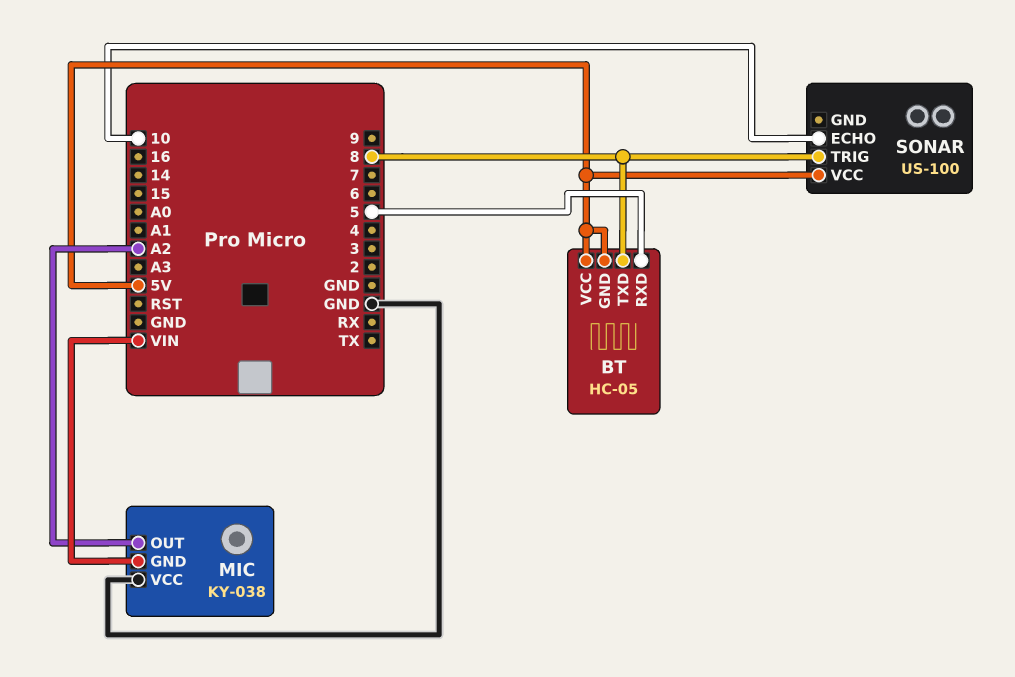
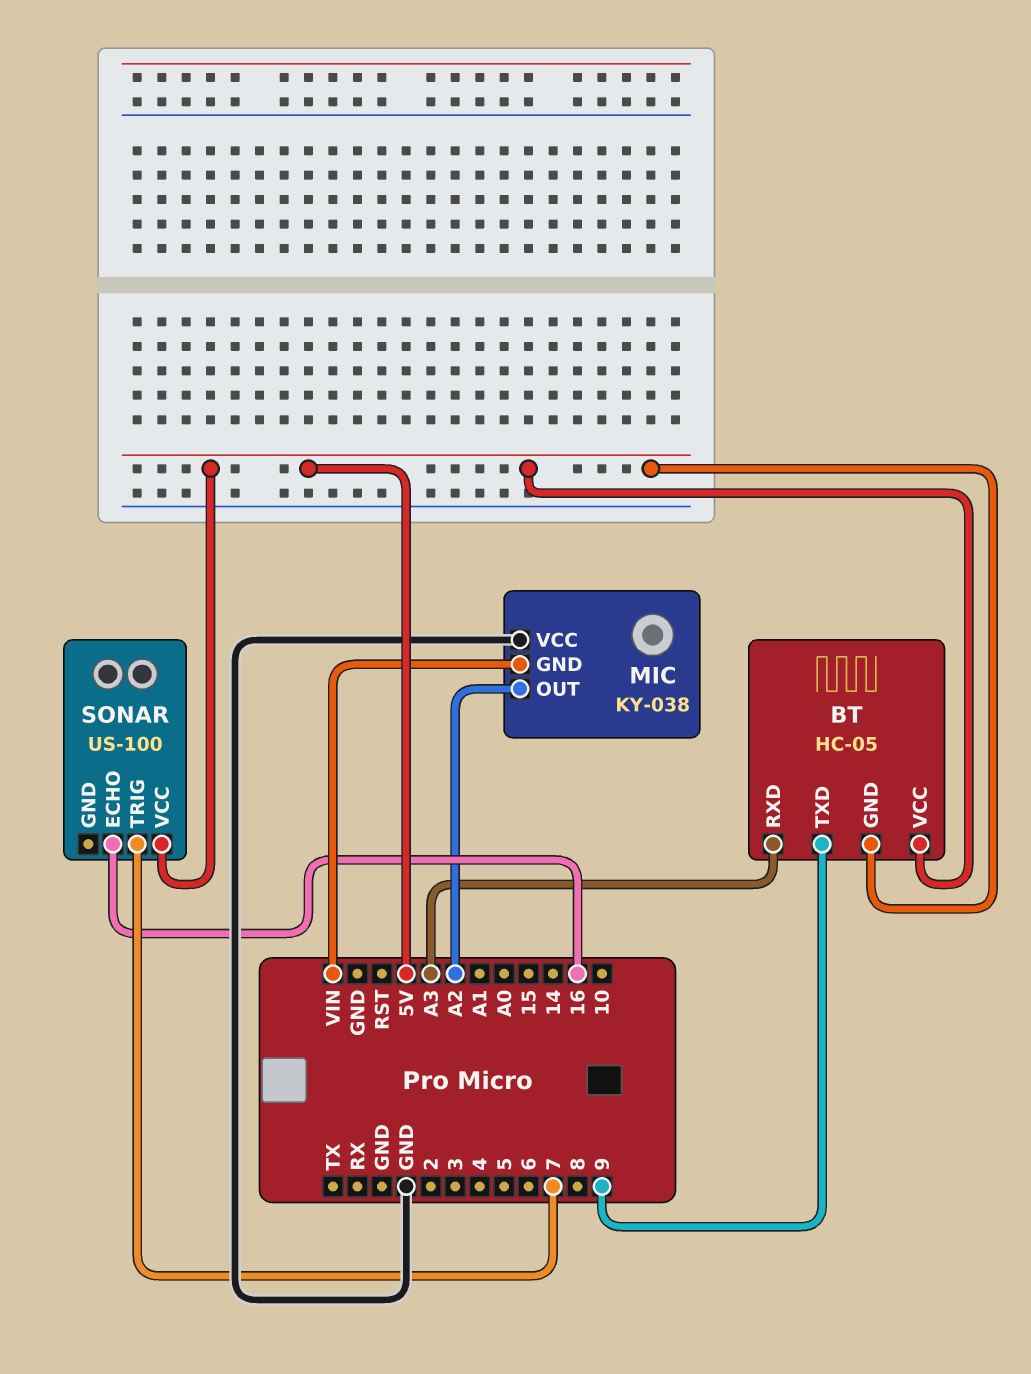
BT pin RXD: 5 -> A3
BT pin TXD: 8 -> 9
SONAR pin ECHO: 10 -> 16
SONAR pin TRIG: 8 -> 7

